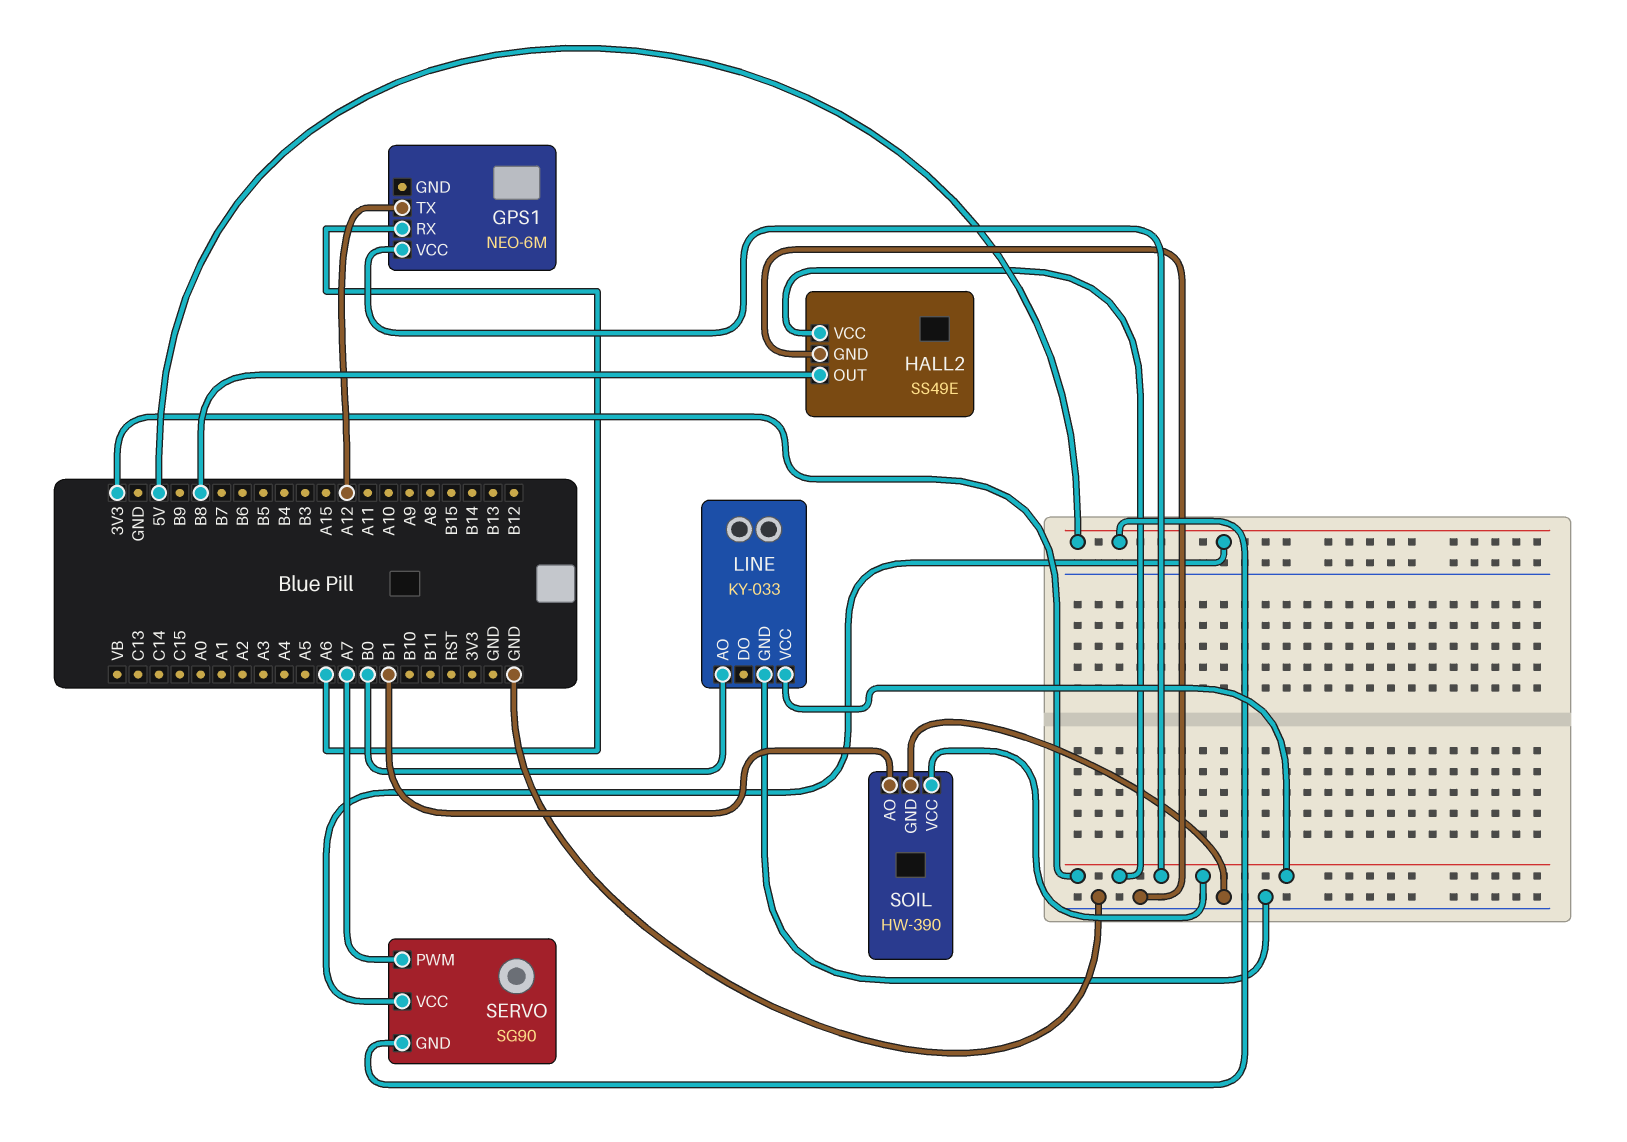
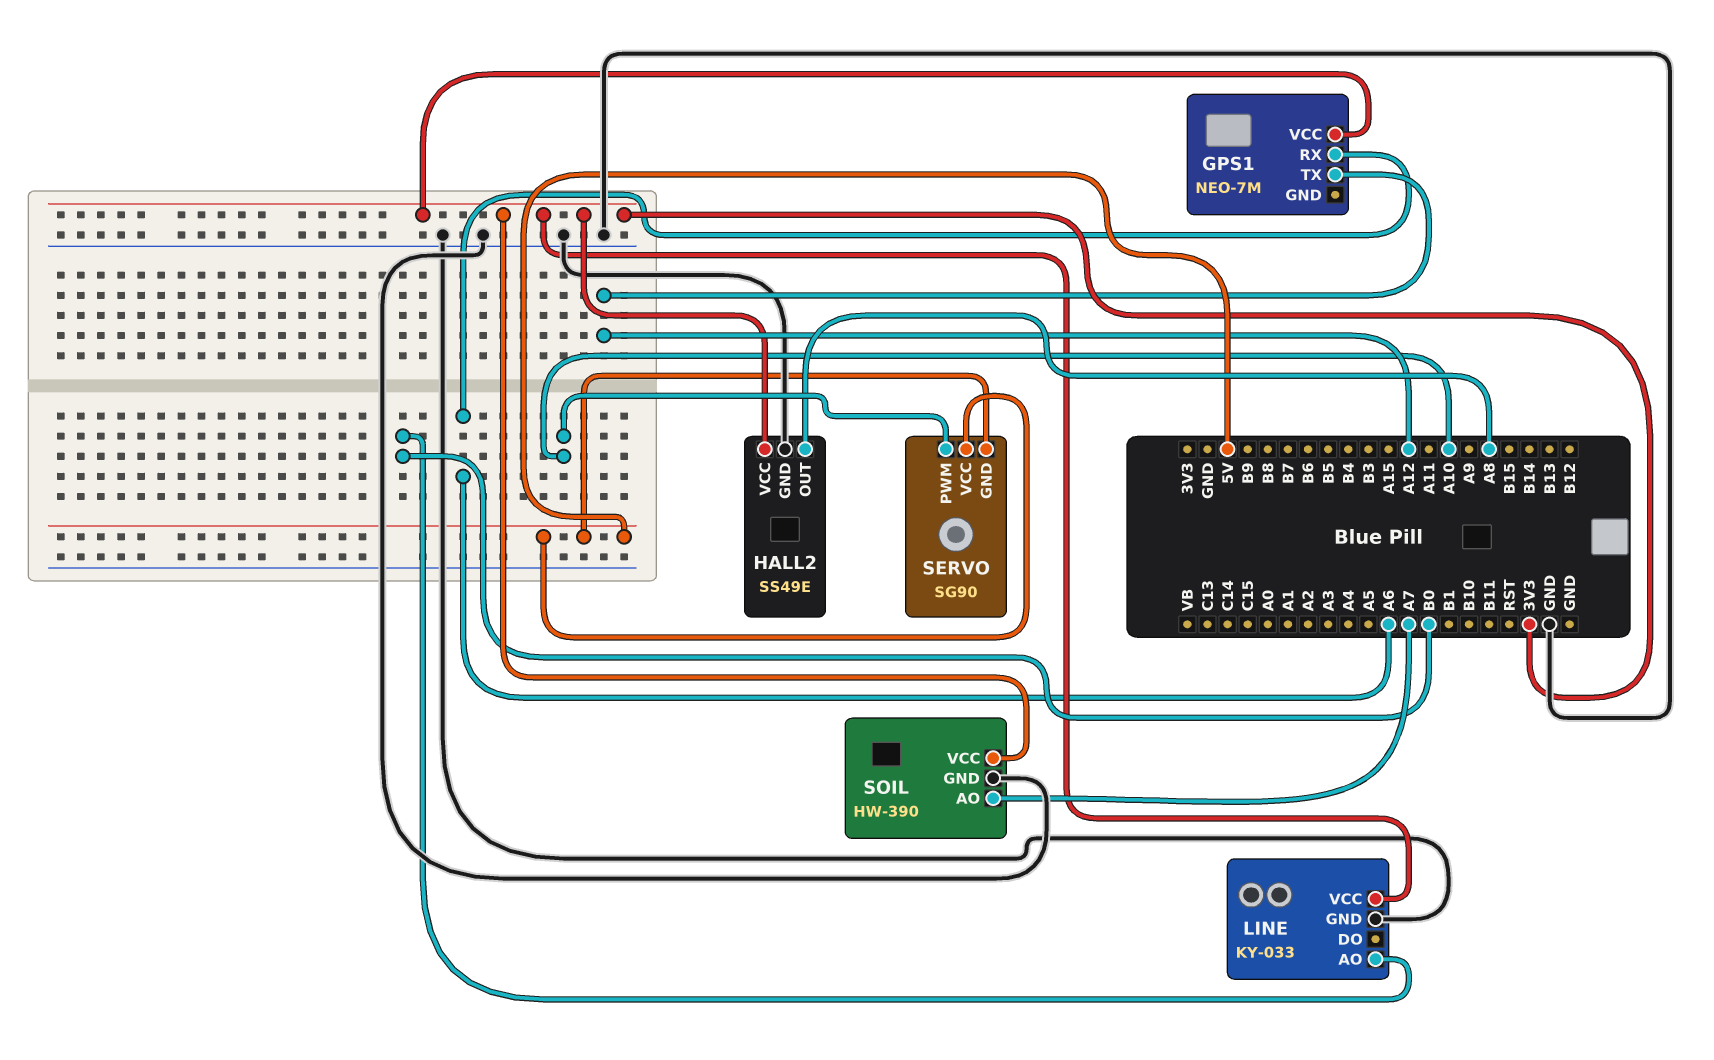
GPS1: NEO-6M -> NEO-7M
HALL2 pin OUT: B8 -> A8
SERVO pin PWM: A7 -> A10
SOIL pin AO: B1 -> A7

